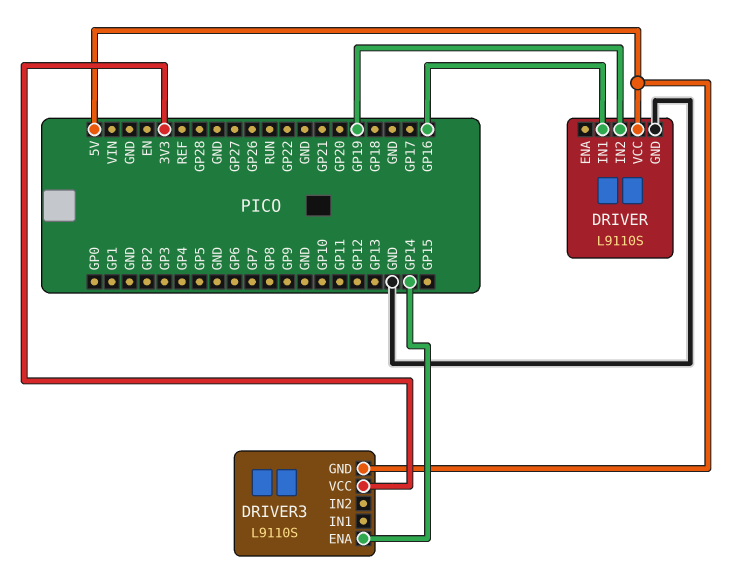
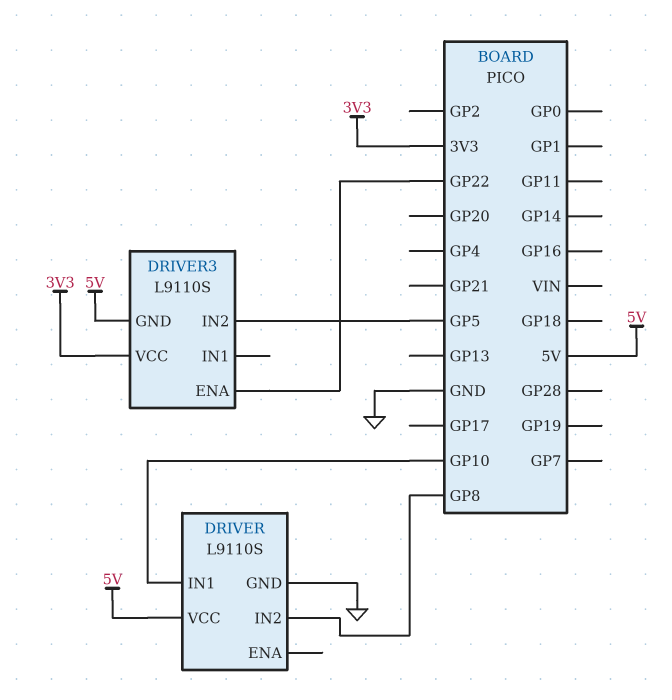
DRIVER pin IN1: GP16 -> GP10
DRIVER pin IN2: GP19 -> GP8
DRIVER3 pin ENA: GP14 -> GP22
DRIVER3 pin IN2: none -> GP5

